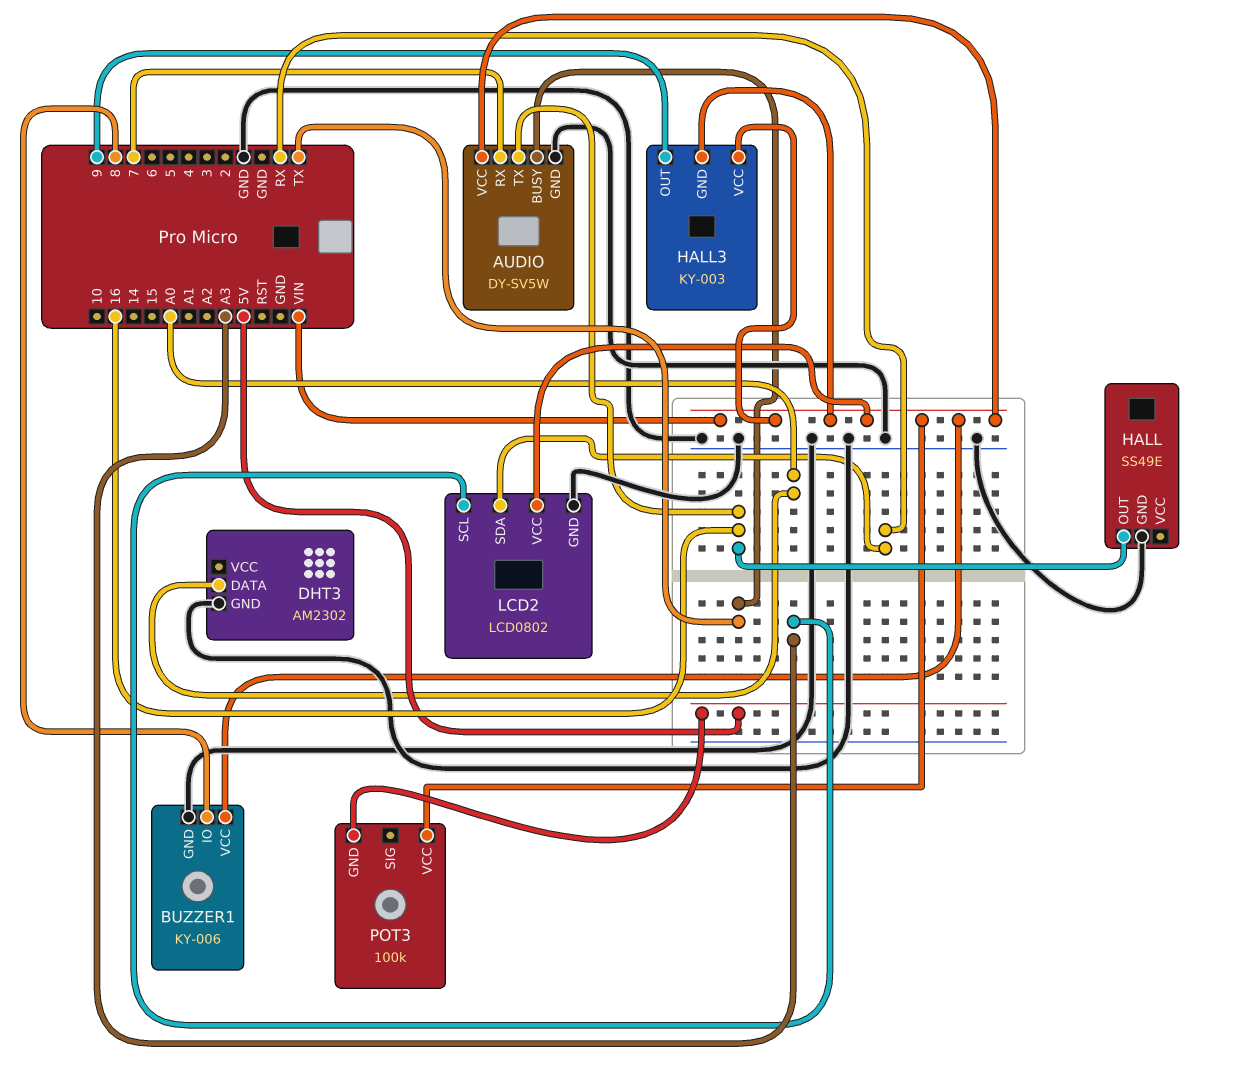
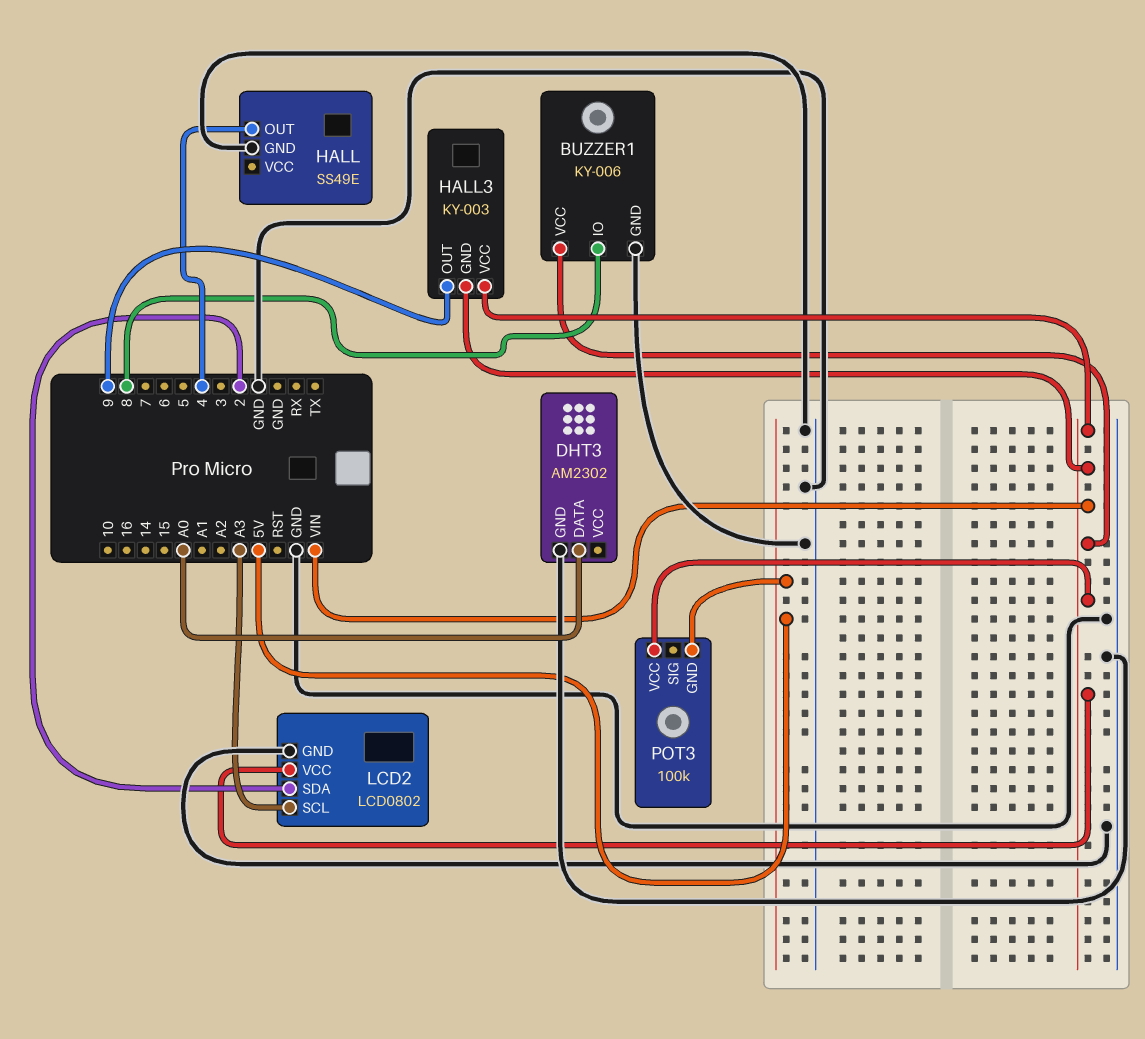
AUDIO: DY-SV5W -> none
AUDIO pin BUSY: TX -> none
AUDIO pin GND: GND -> none
AUDIO pin RX: 7 -> none
AUDIO pin TX: 16 -> none
AUDIO pin VCC: VIN -> none
HALL pin OUT: 16 -> 4
LCD2 pin SDA: RX -> 2

